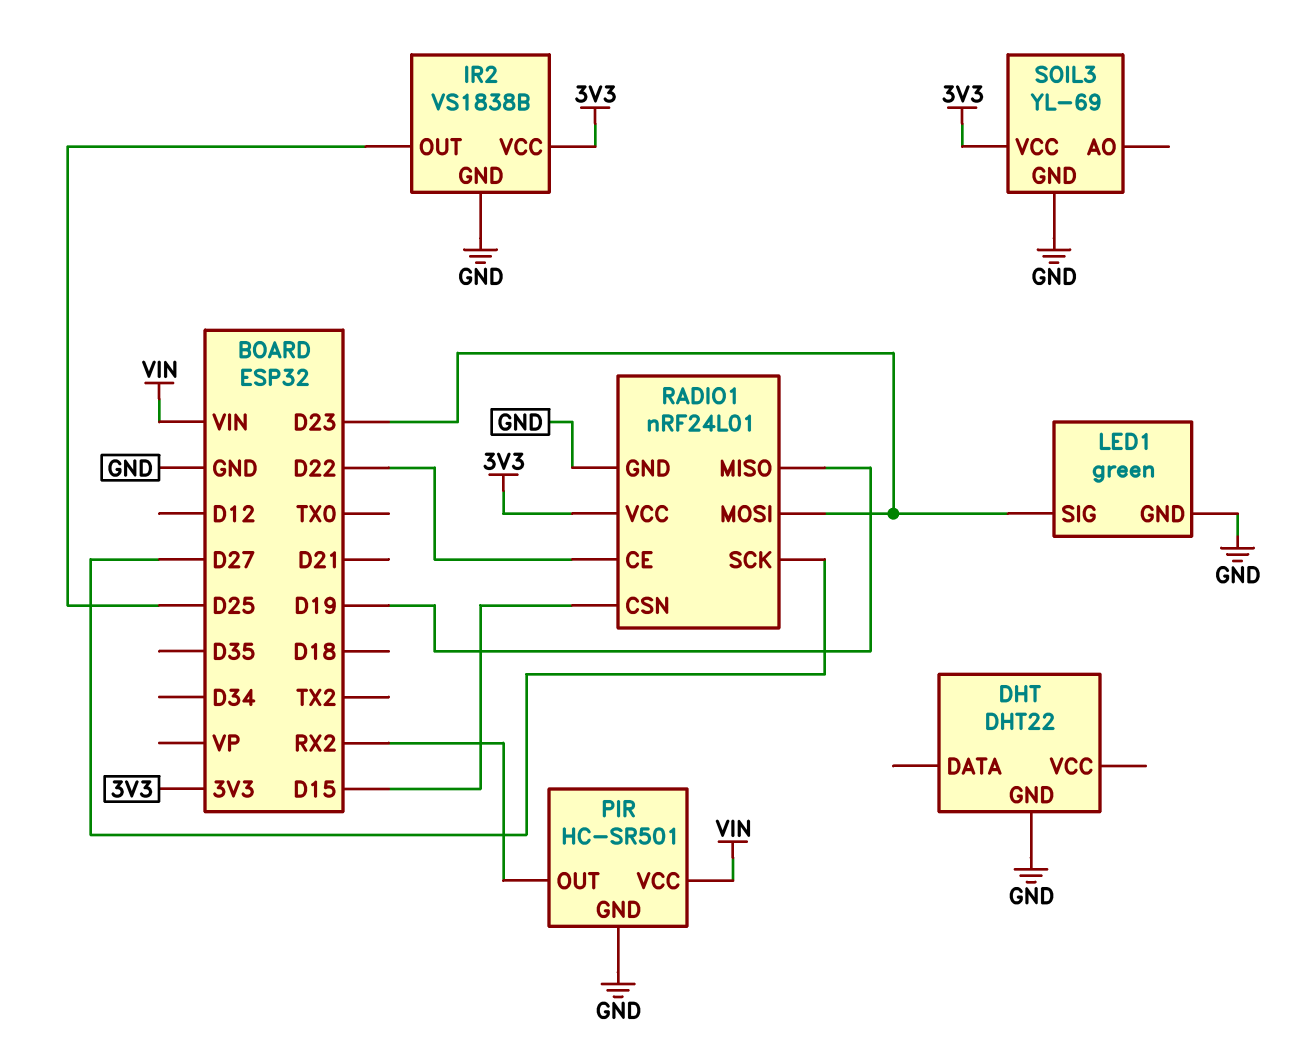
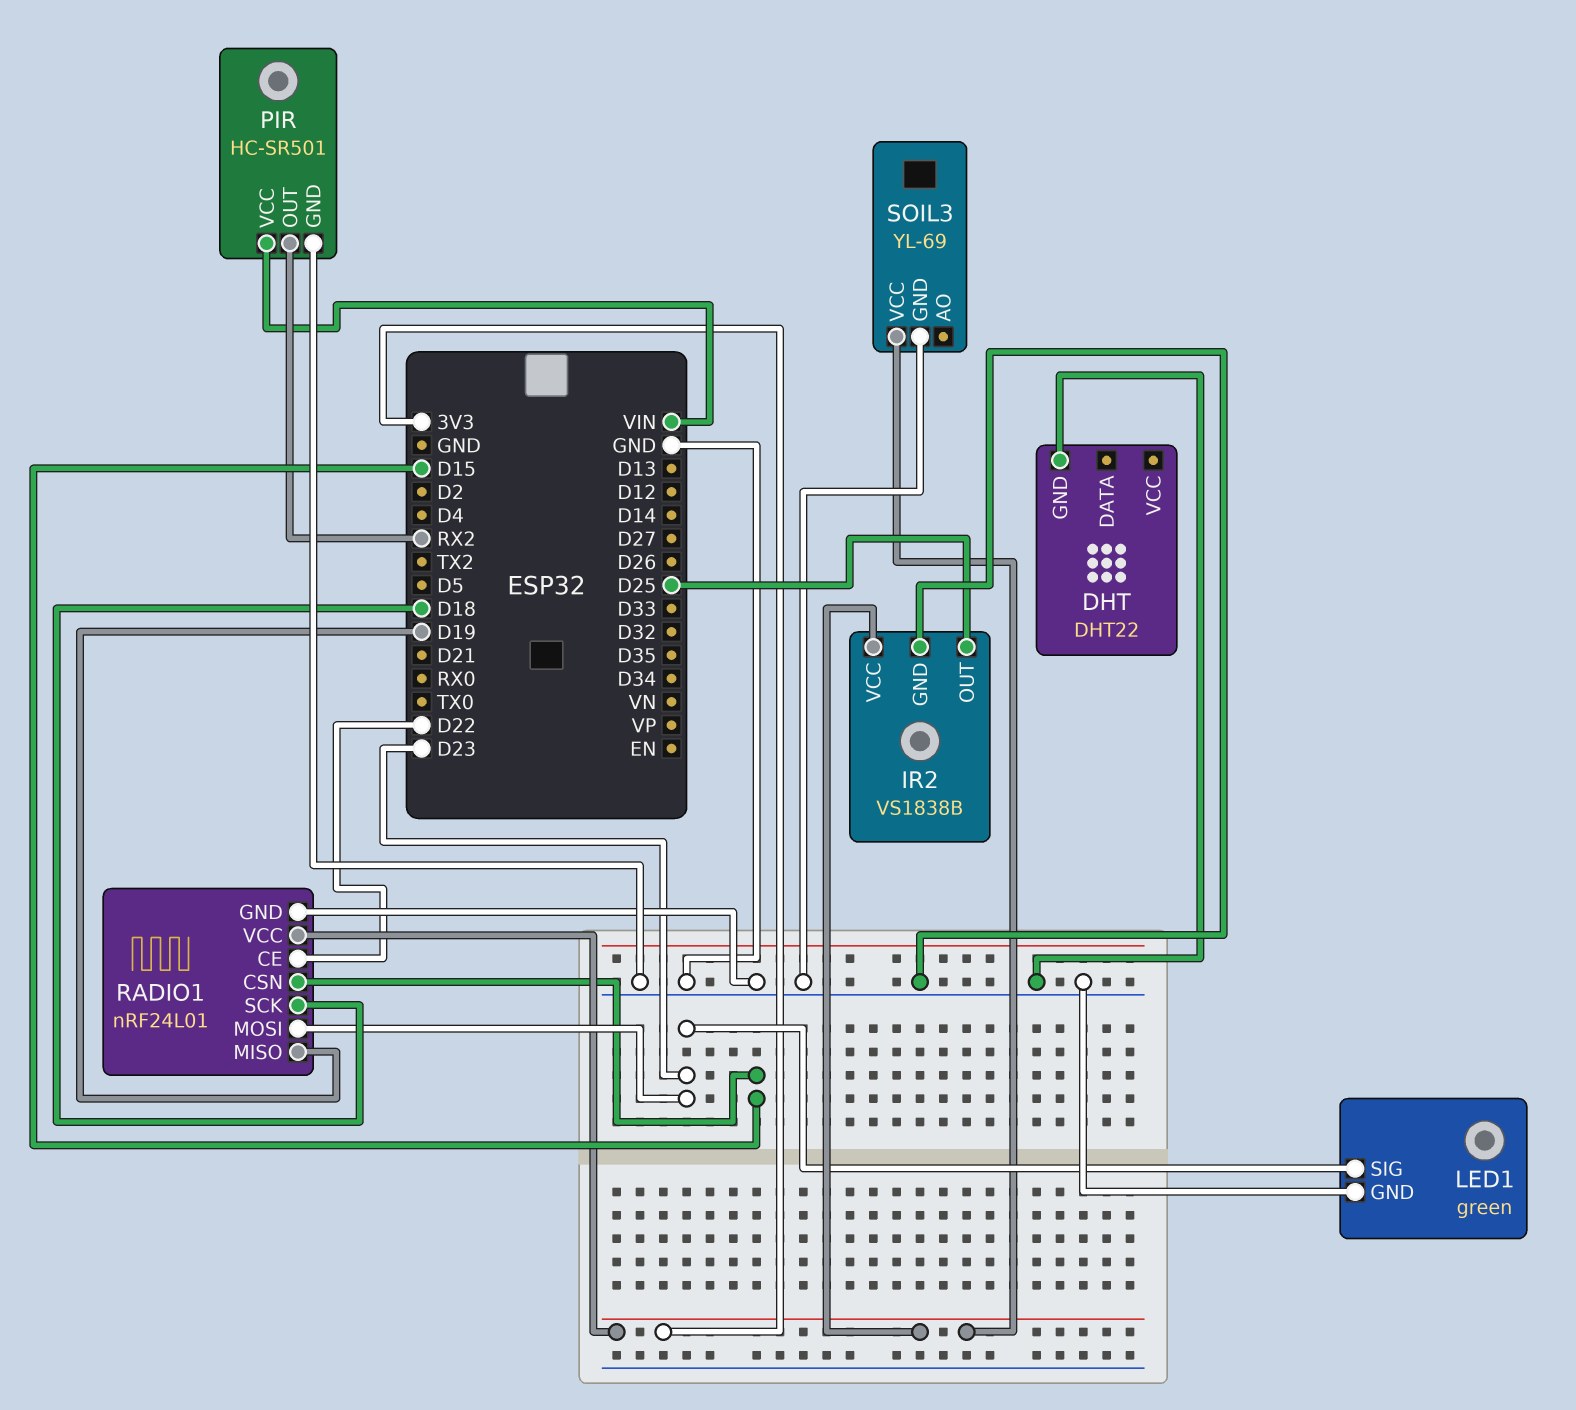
RADIO1 pin SCK: D27 -> D18

